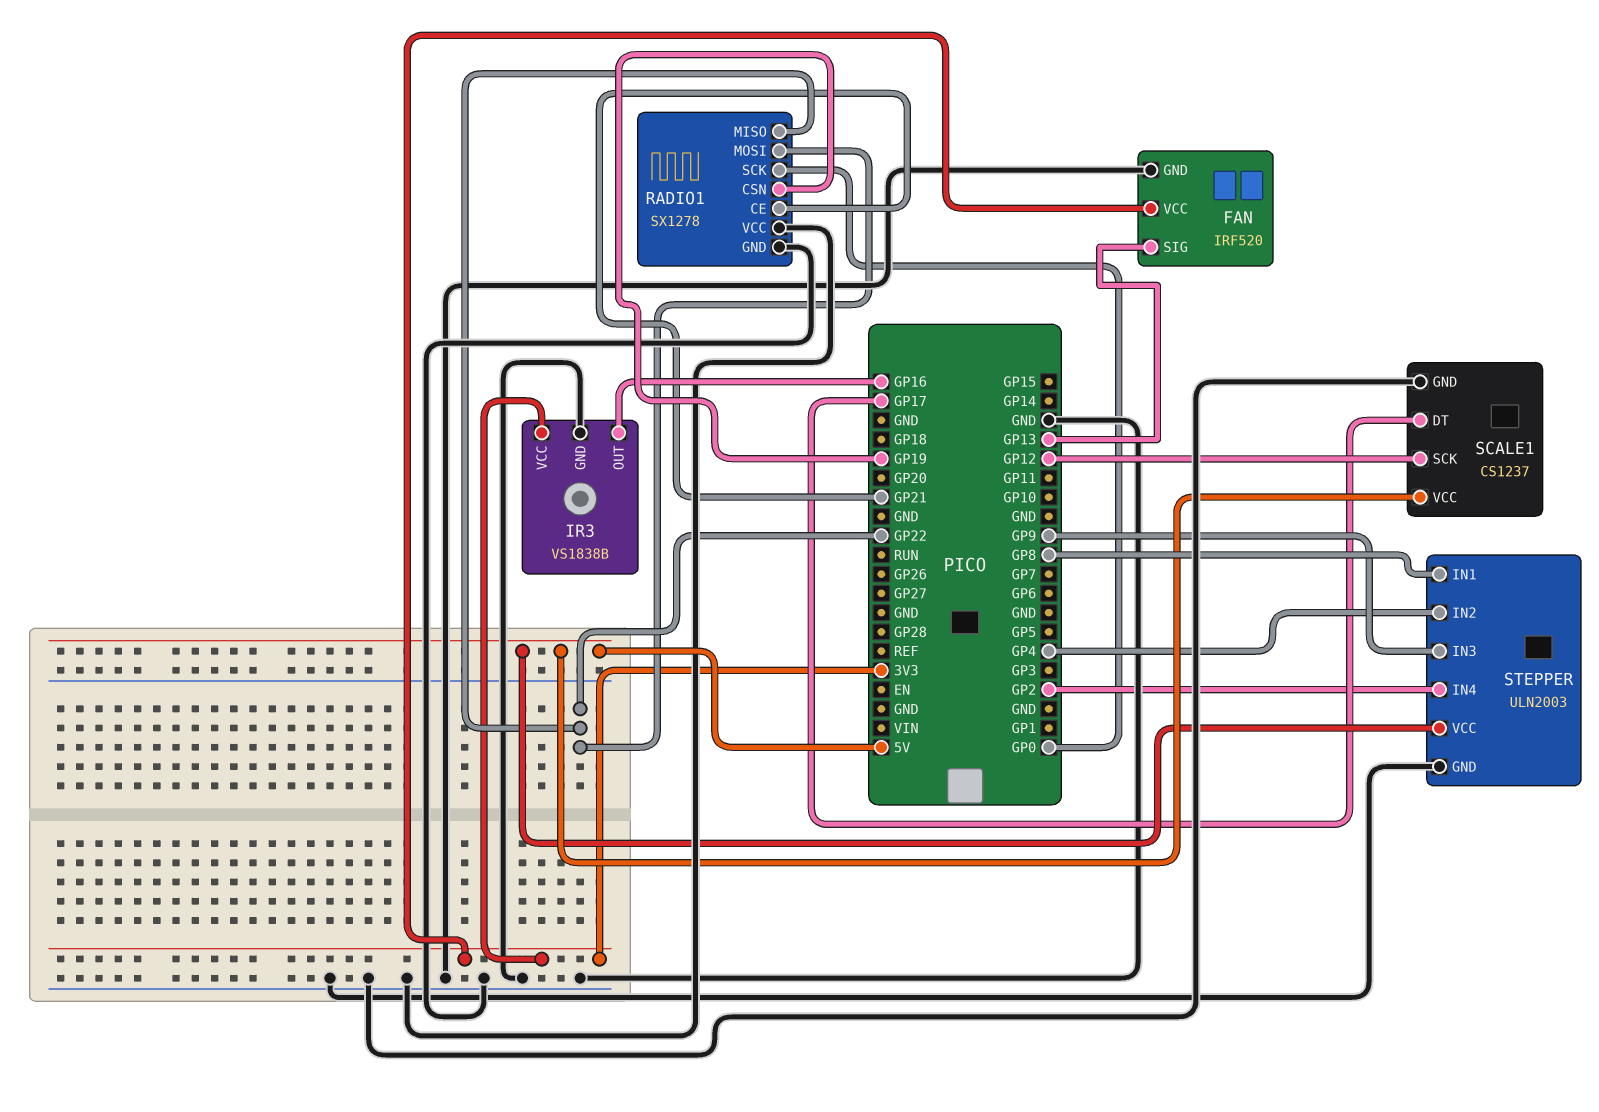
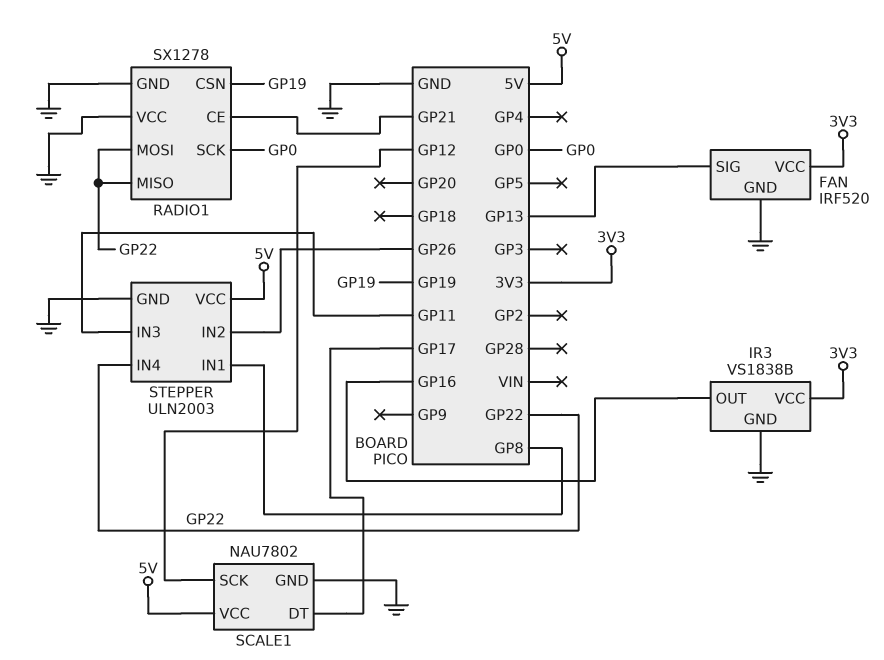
SCALE1: CS1237 -> NAU7802
STEPPER pin IN2: GP4 -> GP26
STEPPER pin IN3: GP9 -> GP11
STEPPER pin IN4: GP2 -> GP22

